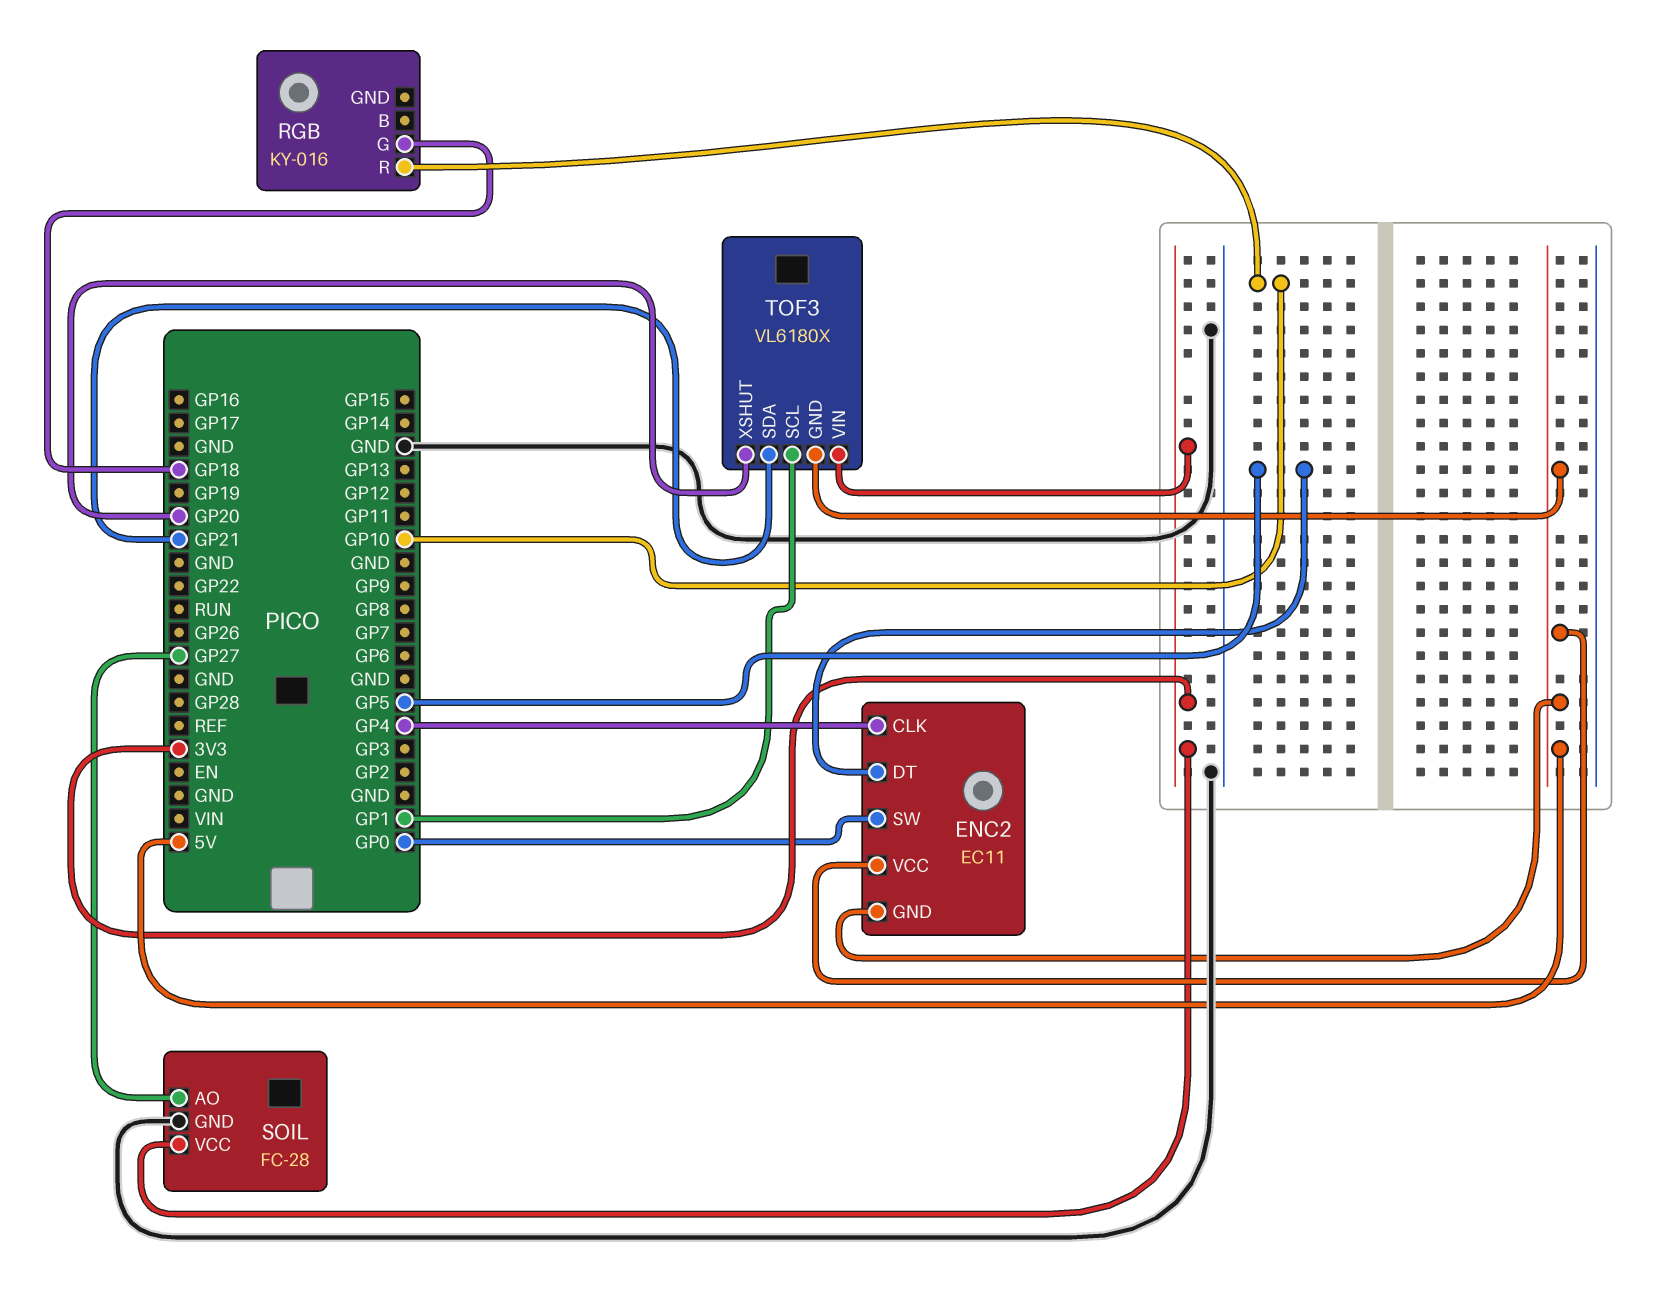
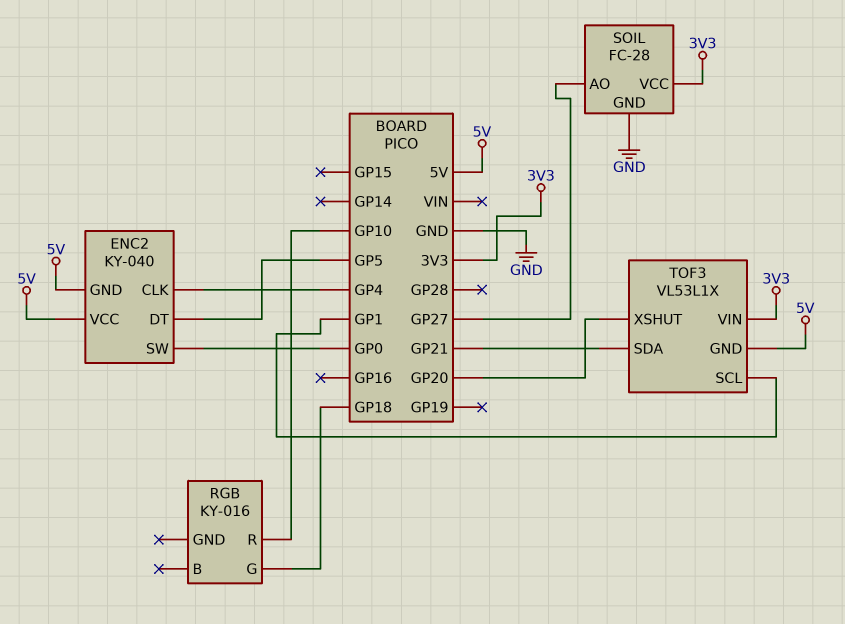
ENC2: EC11 -> KY-040
TOF3: VL6180X -> VL53L1X

